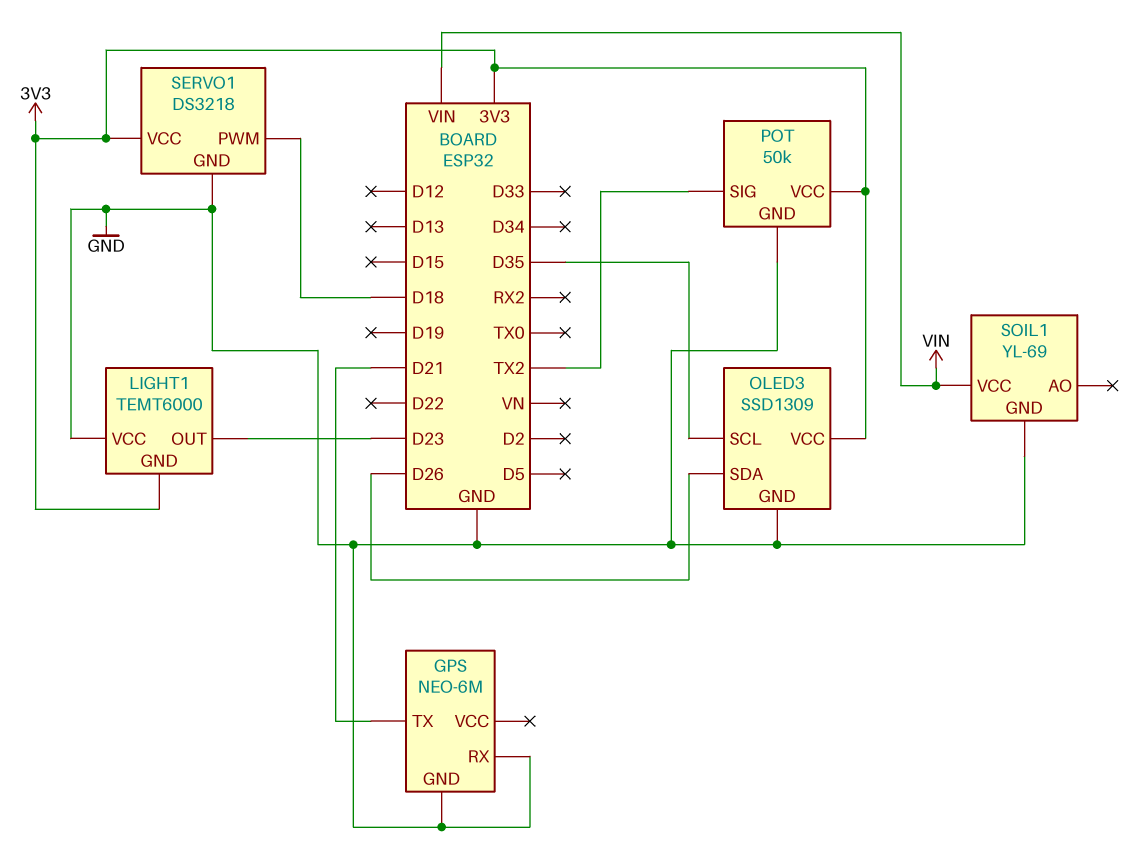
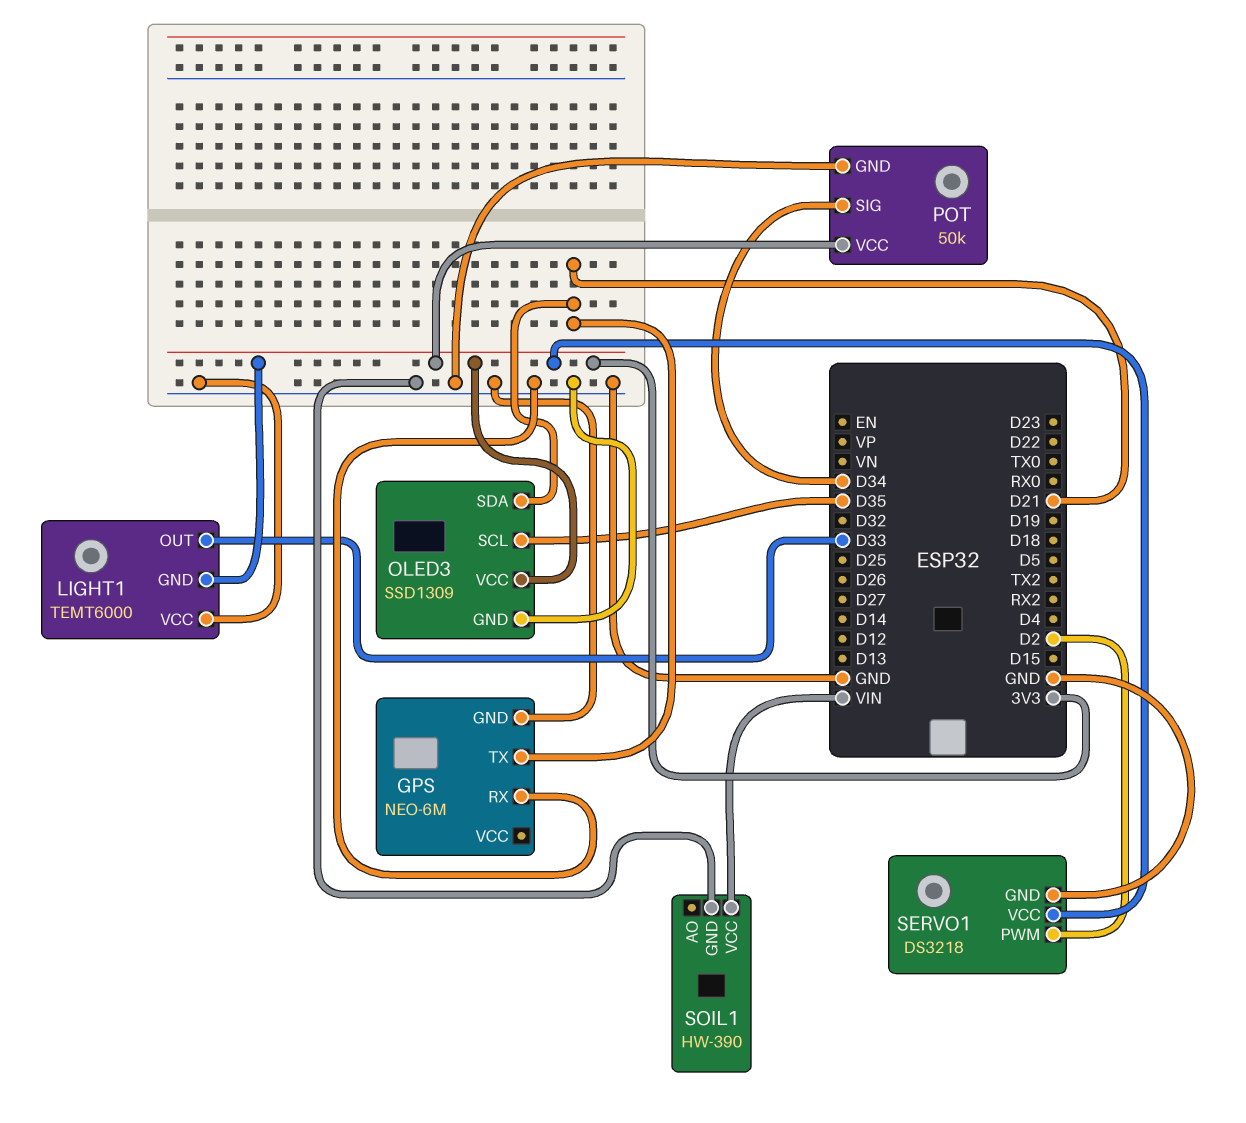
LIGHT1 pin OUT: D23 -> D33
OLED3 pin SDA: D26 -> D21
POT pin SIG: TX2 -> D34
SERVO1 pin PWM: D18 -> D2
SOIL1: YL-69 -> HW-390

